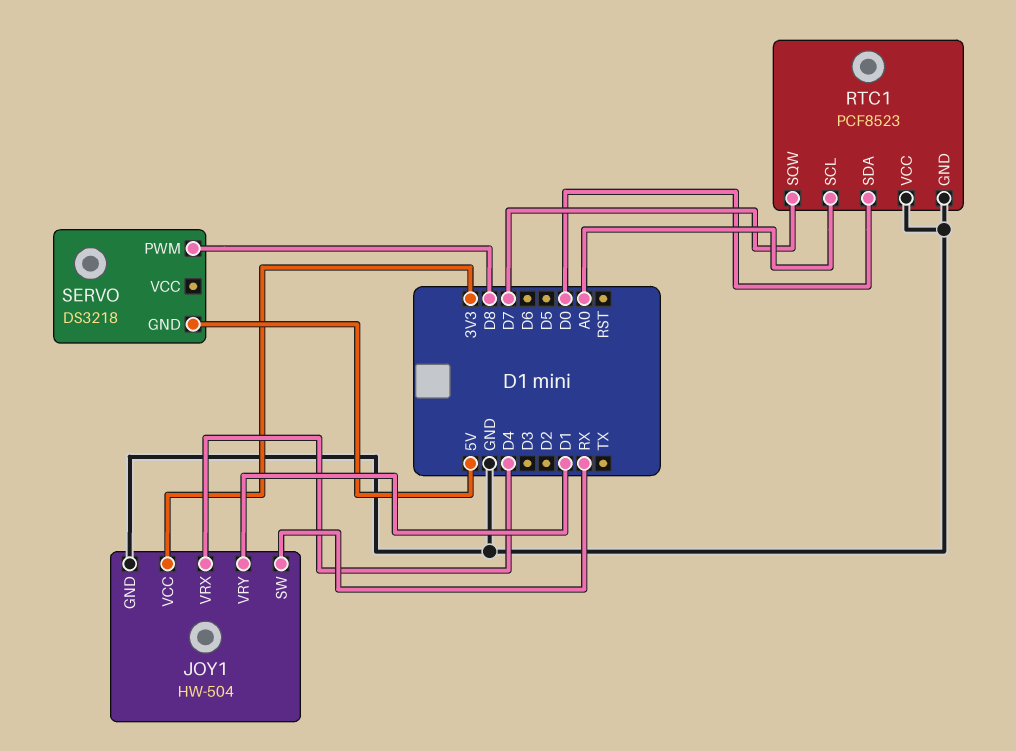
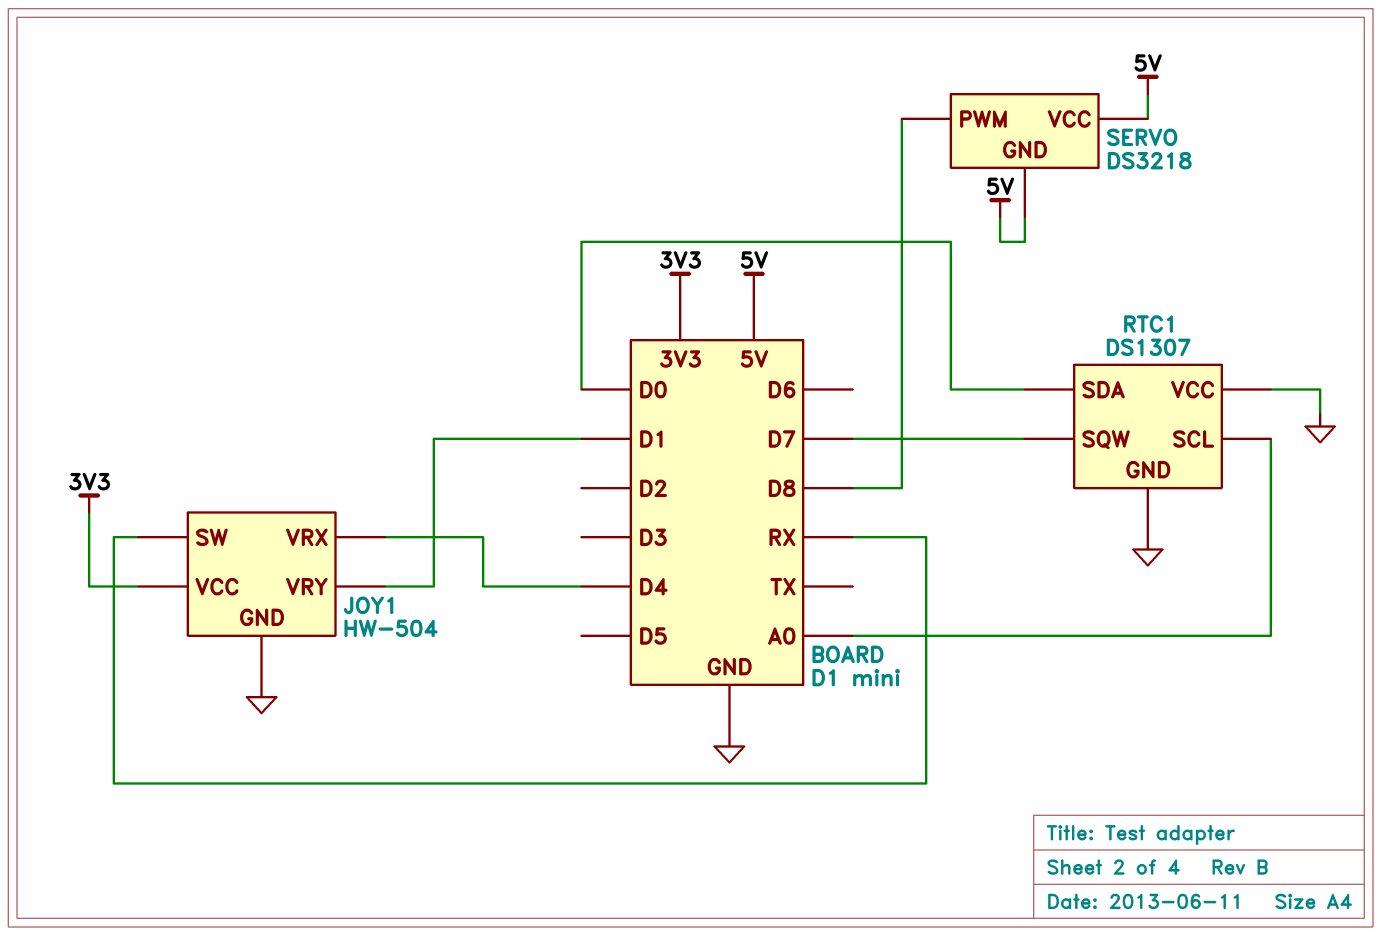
RTC1: PCF8523 -> DS1307
SERVO pin VCC: none -> 5V

